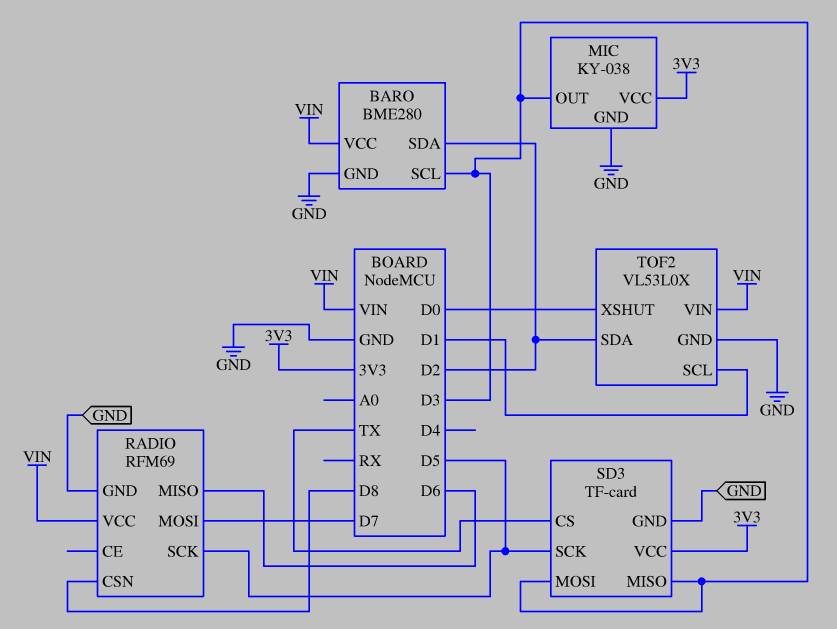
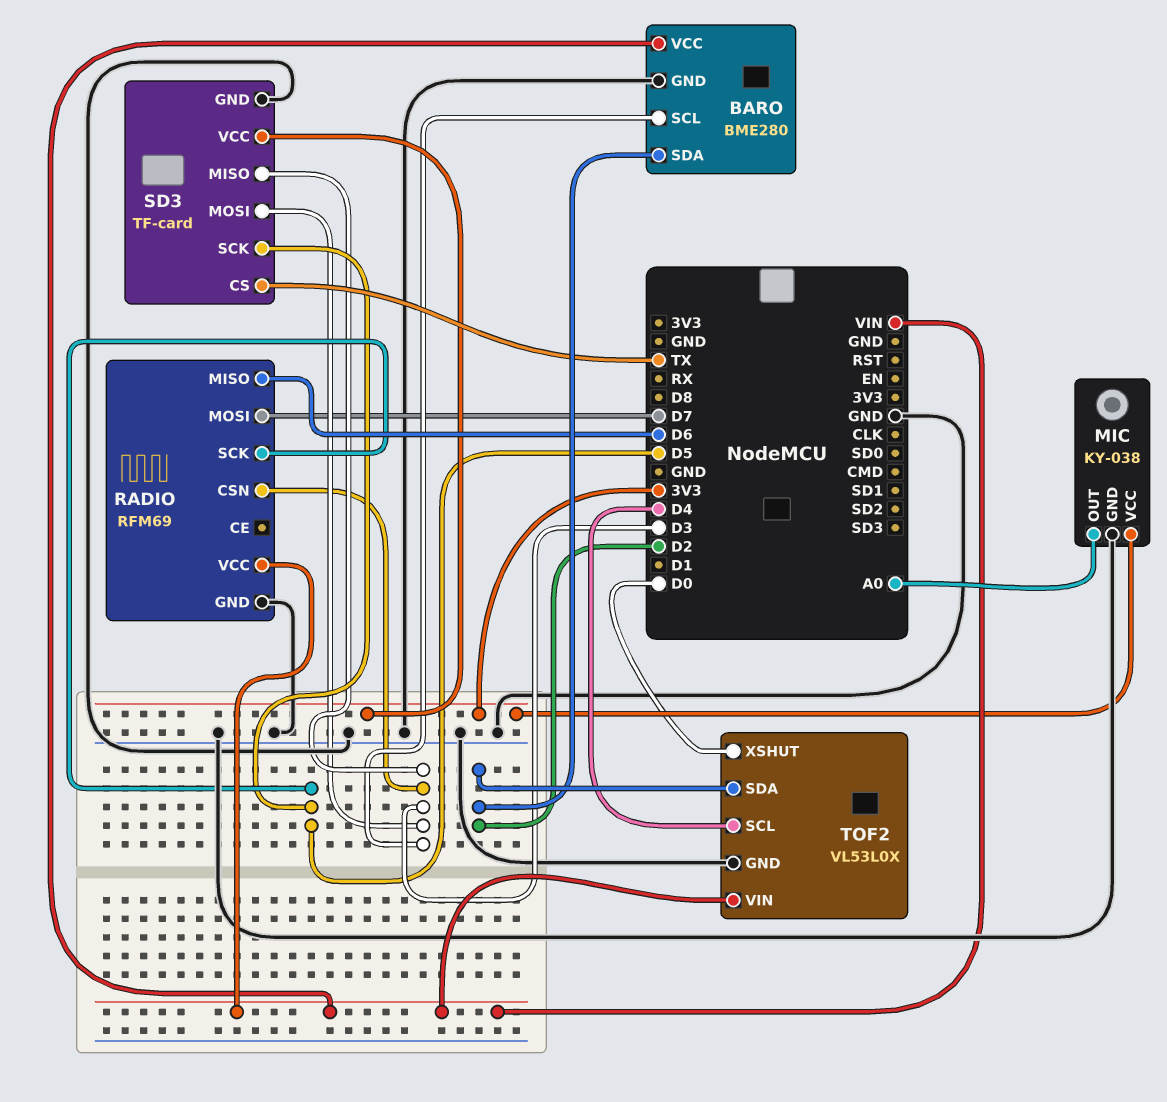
MIC pin OUT: D3 -> A0
RADIO pin CSN: D8 -> D3
TOF2 pin SCL: D1 -> D4

